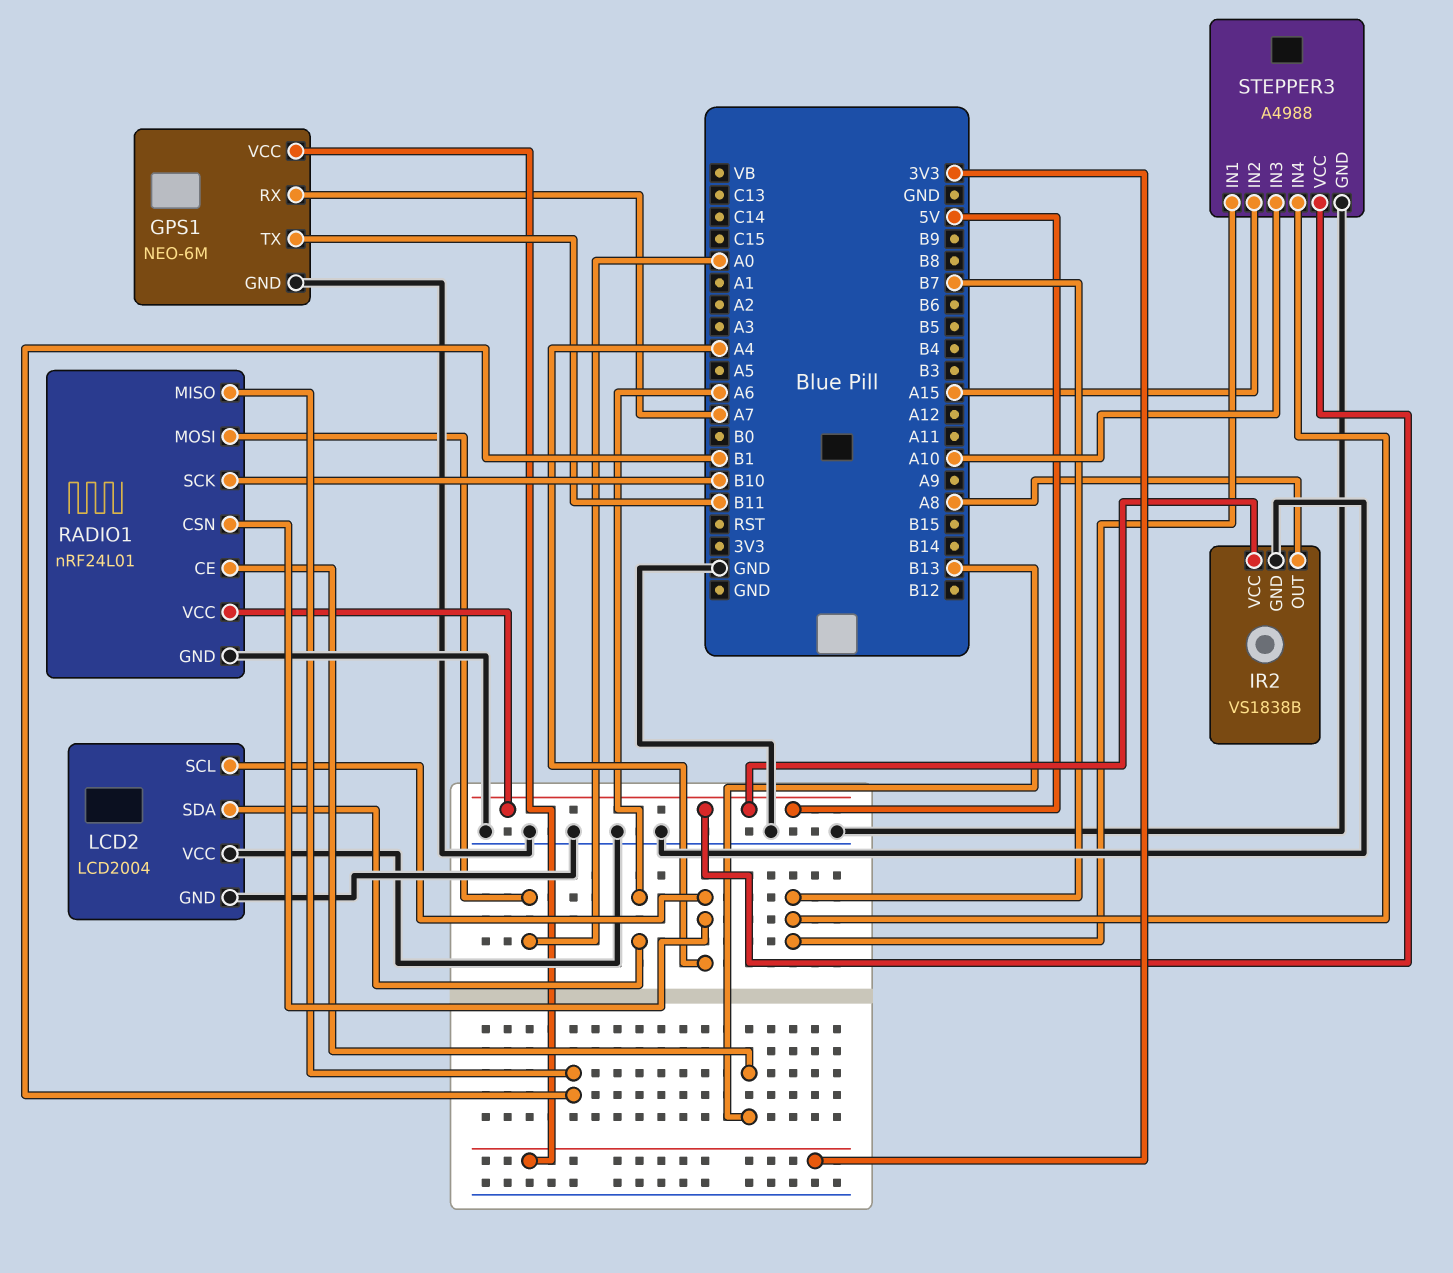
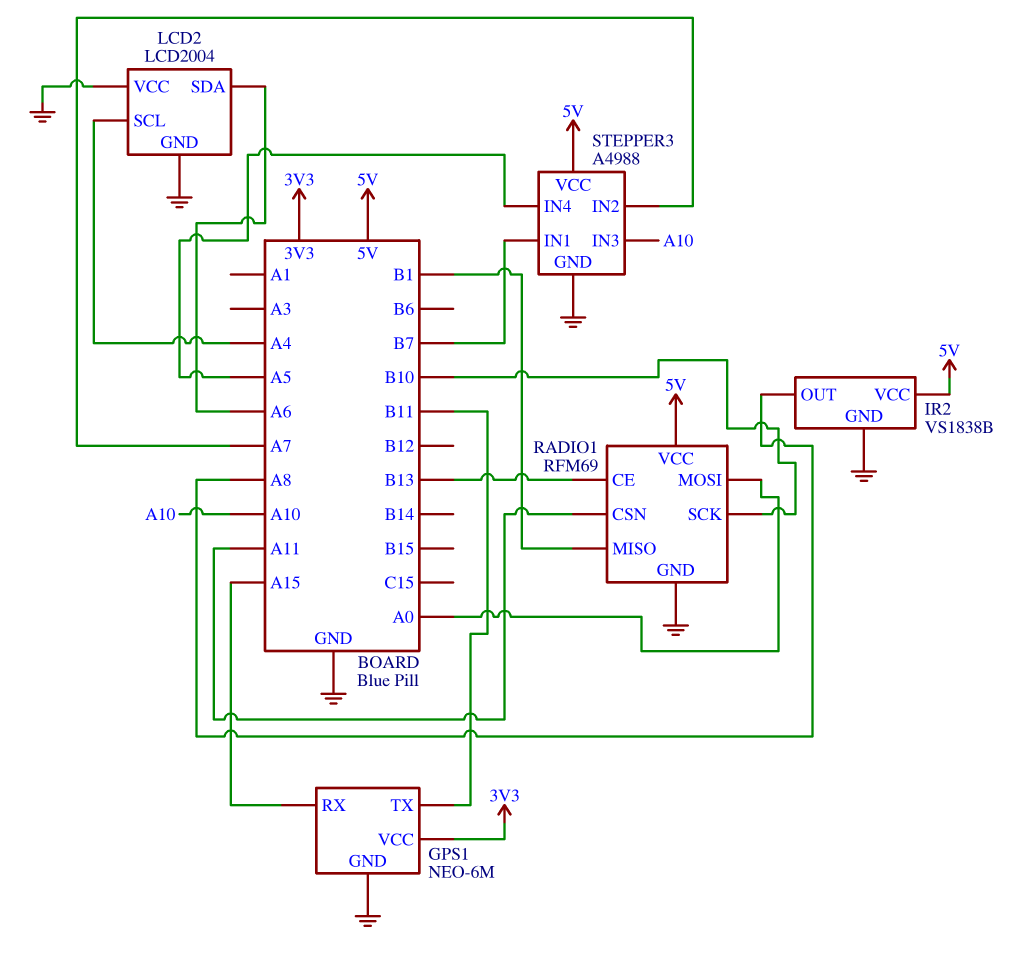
GPS1 pin RX: A7 -> A15
RADIO1: nRF24L01 -> RFM69
RADIO1 pin CSN: A4 -> A11
STEPPER3 pin IN2: A15 -> A7
STEPPER3 pin IN4: B7 -> A5

